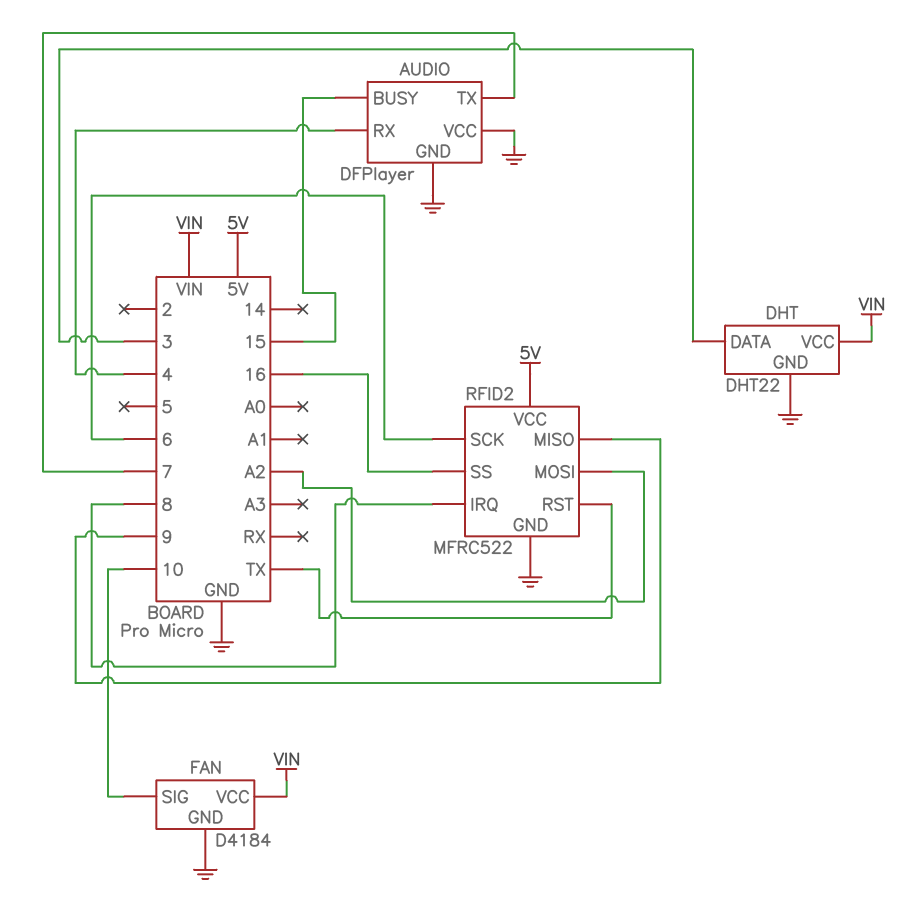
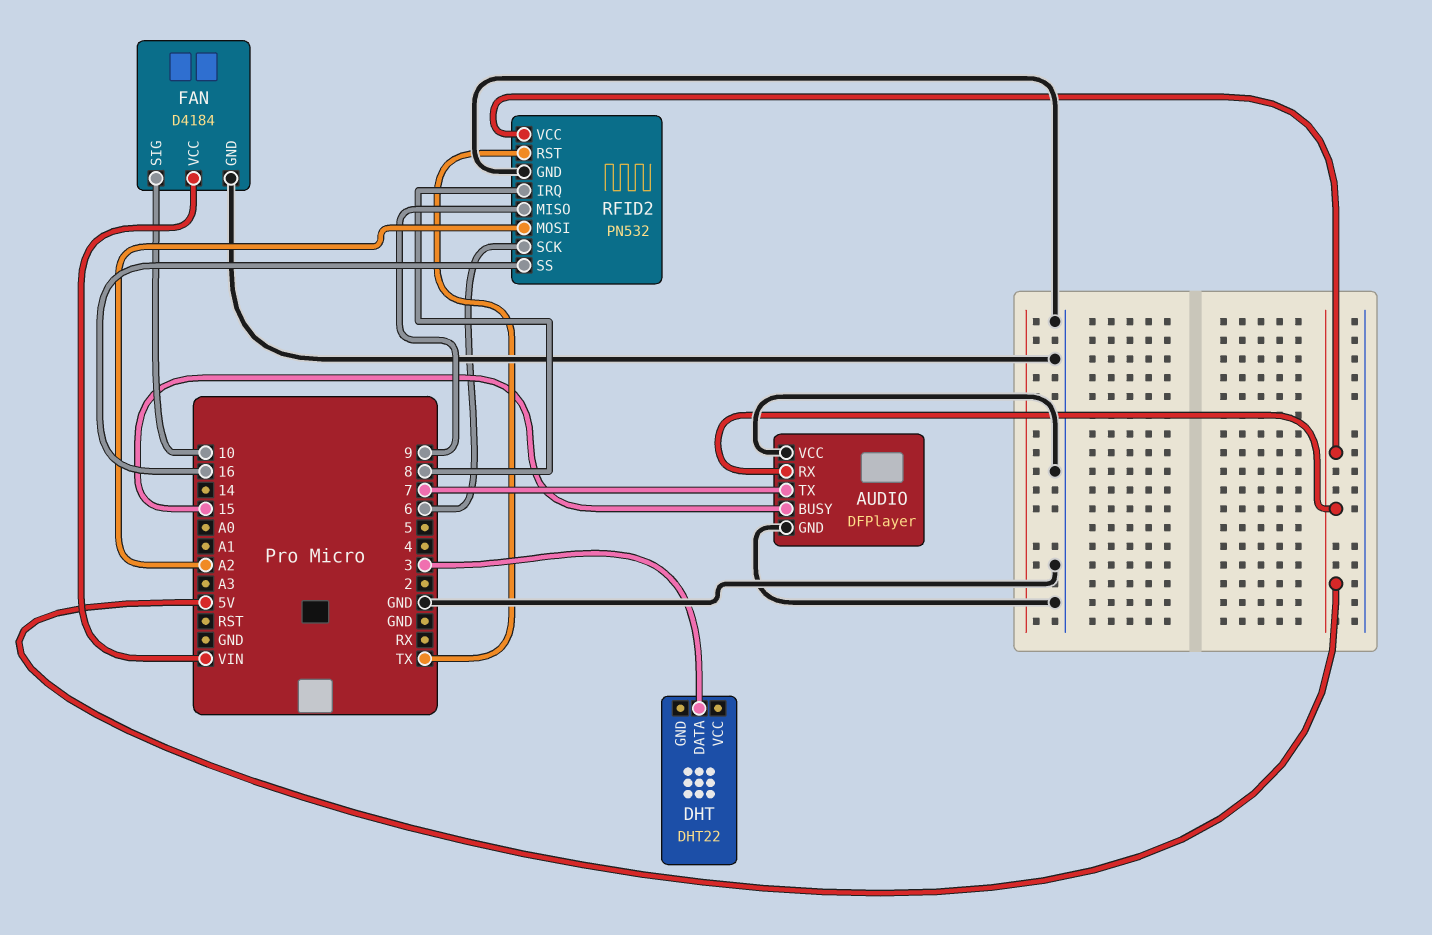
AUDIO pin RX: 4 -> 5V
DHT pin GND: GND -> none
DHT pin VCC: VIN -> none
RFID2: MFRC522 -> PN532

